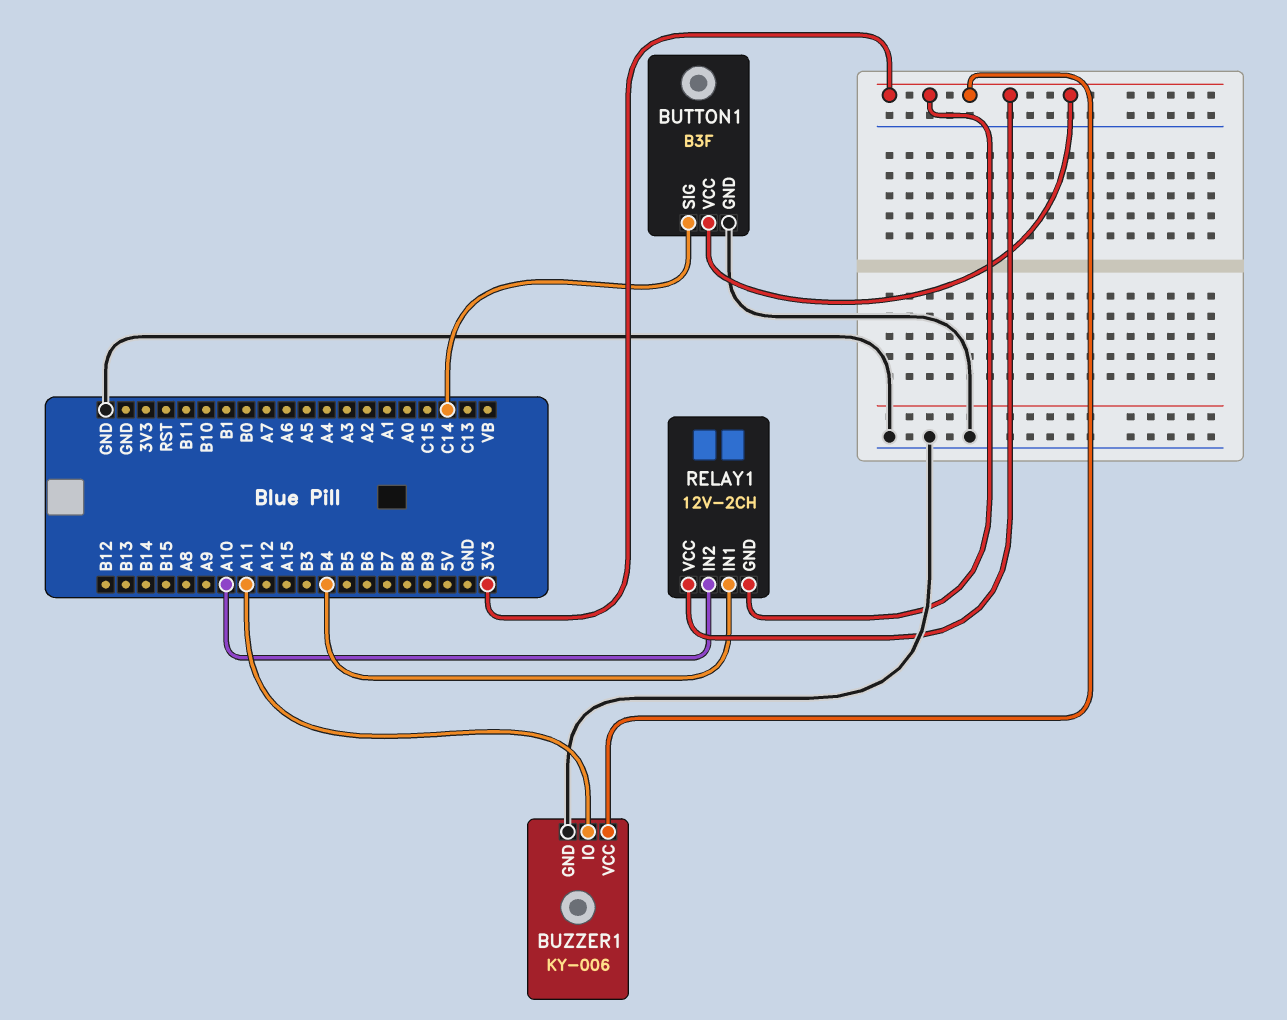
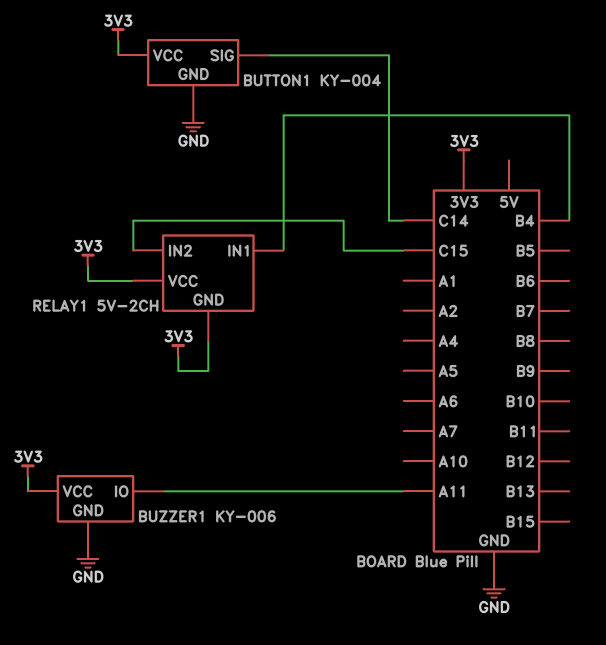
BUTTON1: B3F -> KY-004
RELAY1: 12V-2CH -> 5V-2CH
RELAY1 pin IN2: A10 -> C15

